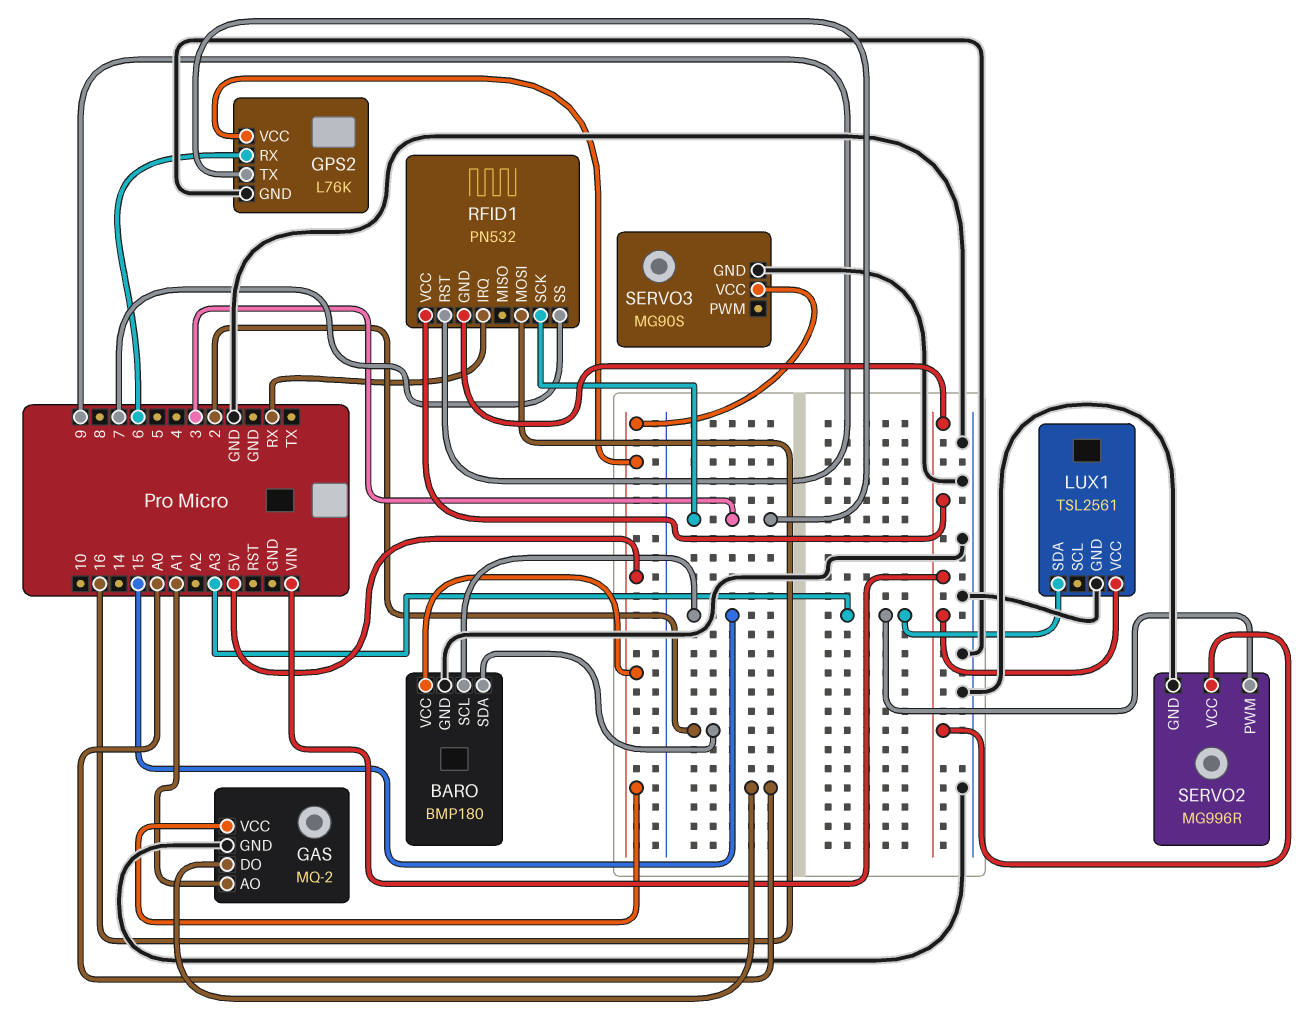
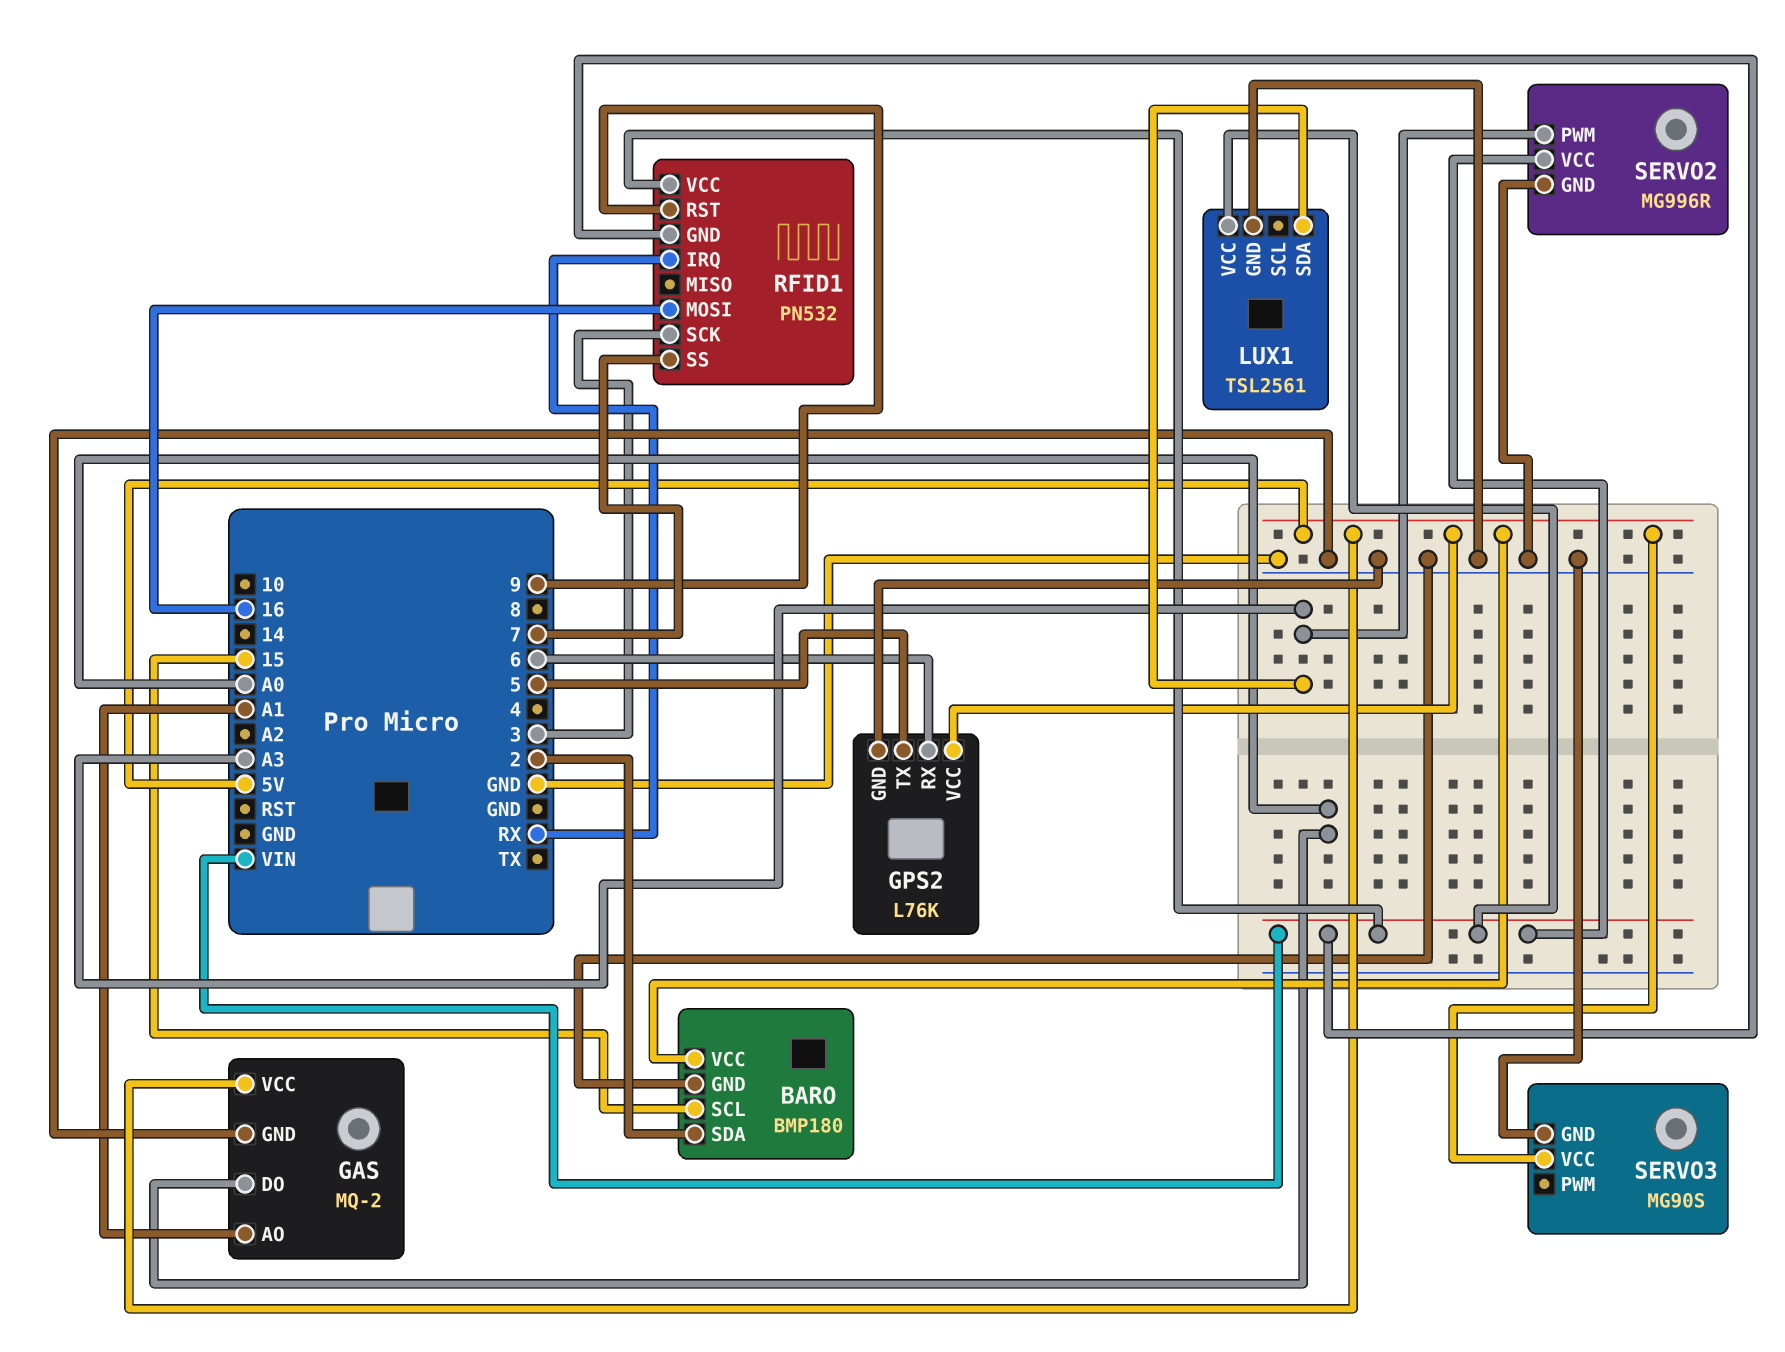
GPS2 pin TX: 3 -> 5

